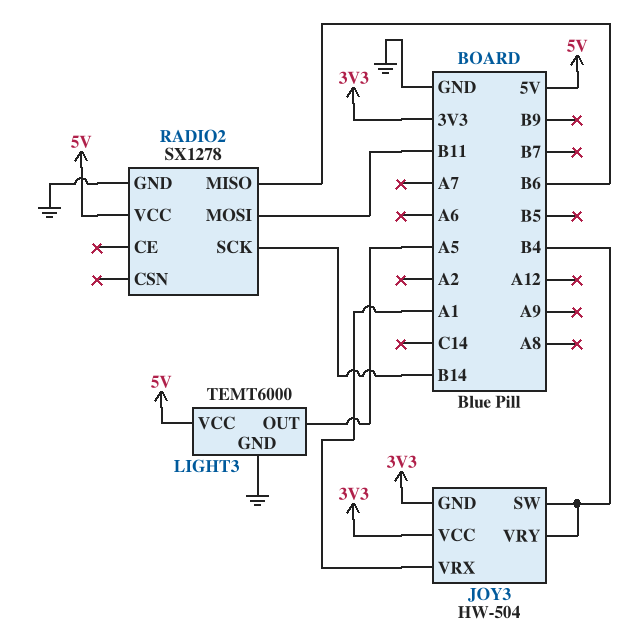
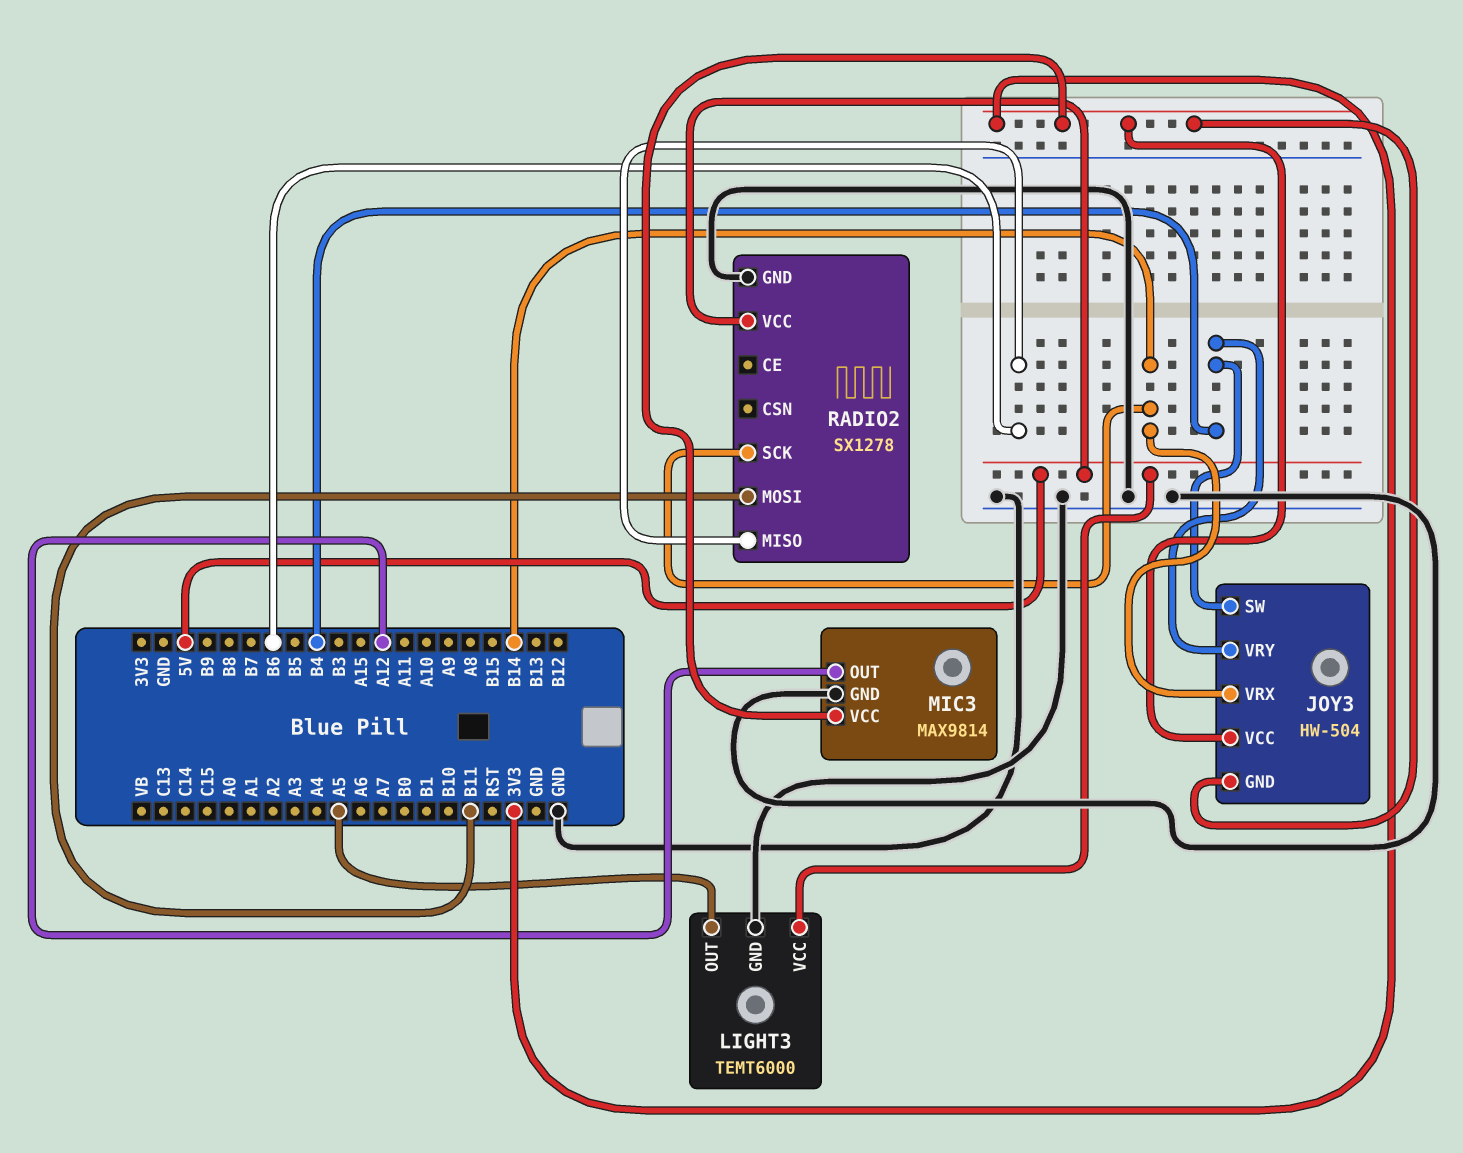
JOY3 pin VRX: A1 -> B14
MIC3: none -> MAX9814
MIC3 pin GND: none -> GND
MIC3 pin OUT: none -> A12
MIC3 pin VCC: none -> 3V3

